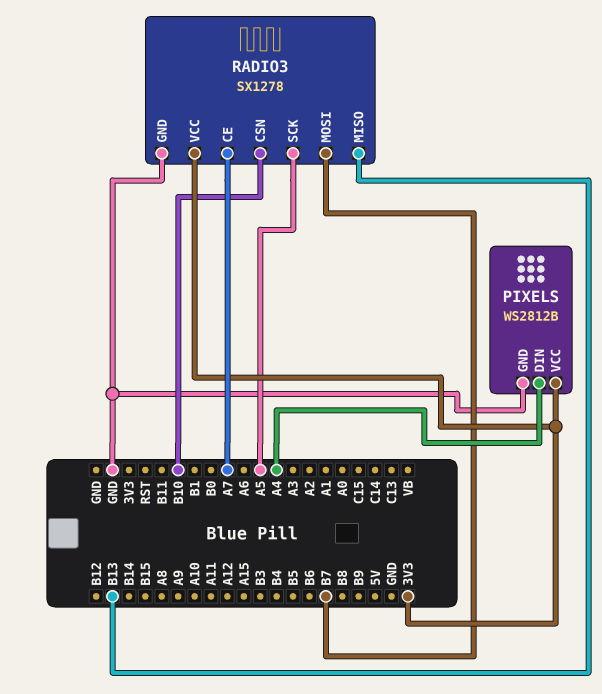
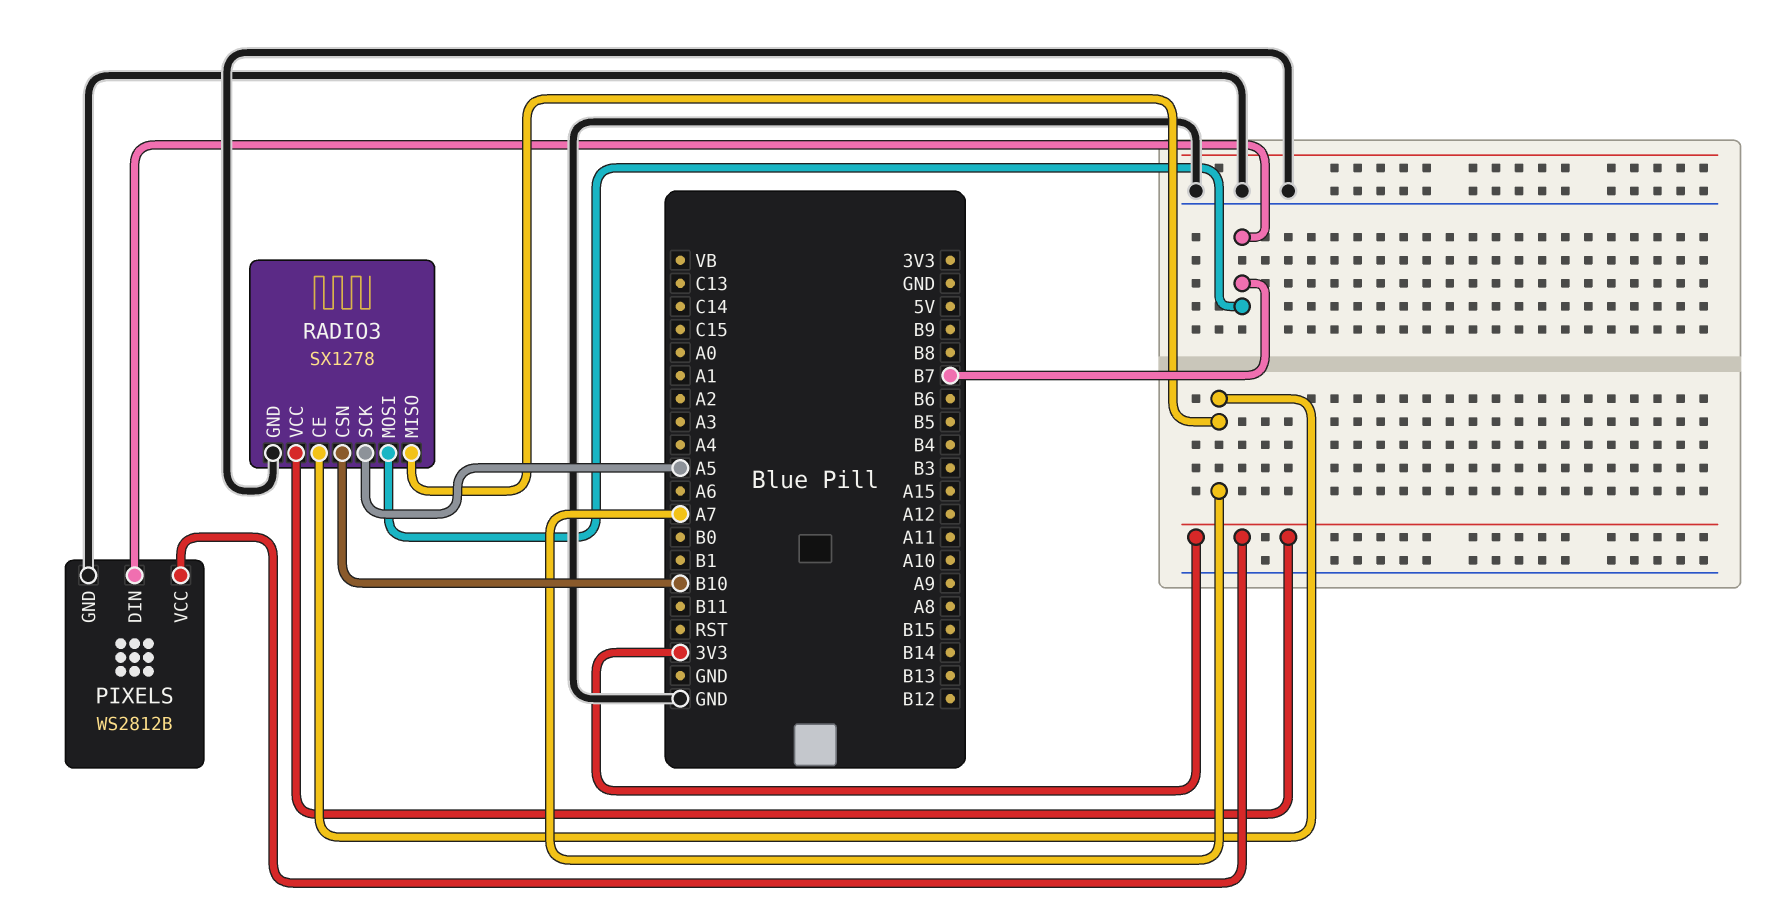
PIXELS pin DIN: A4 -> B7
RADIO3 pin MISO: B13 -> A7

